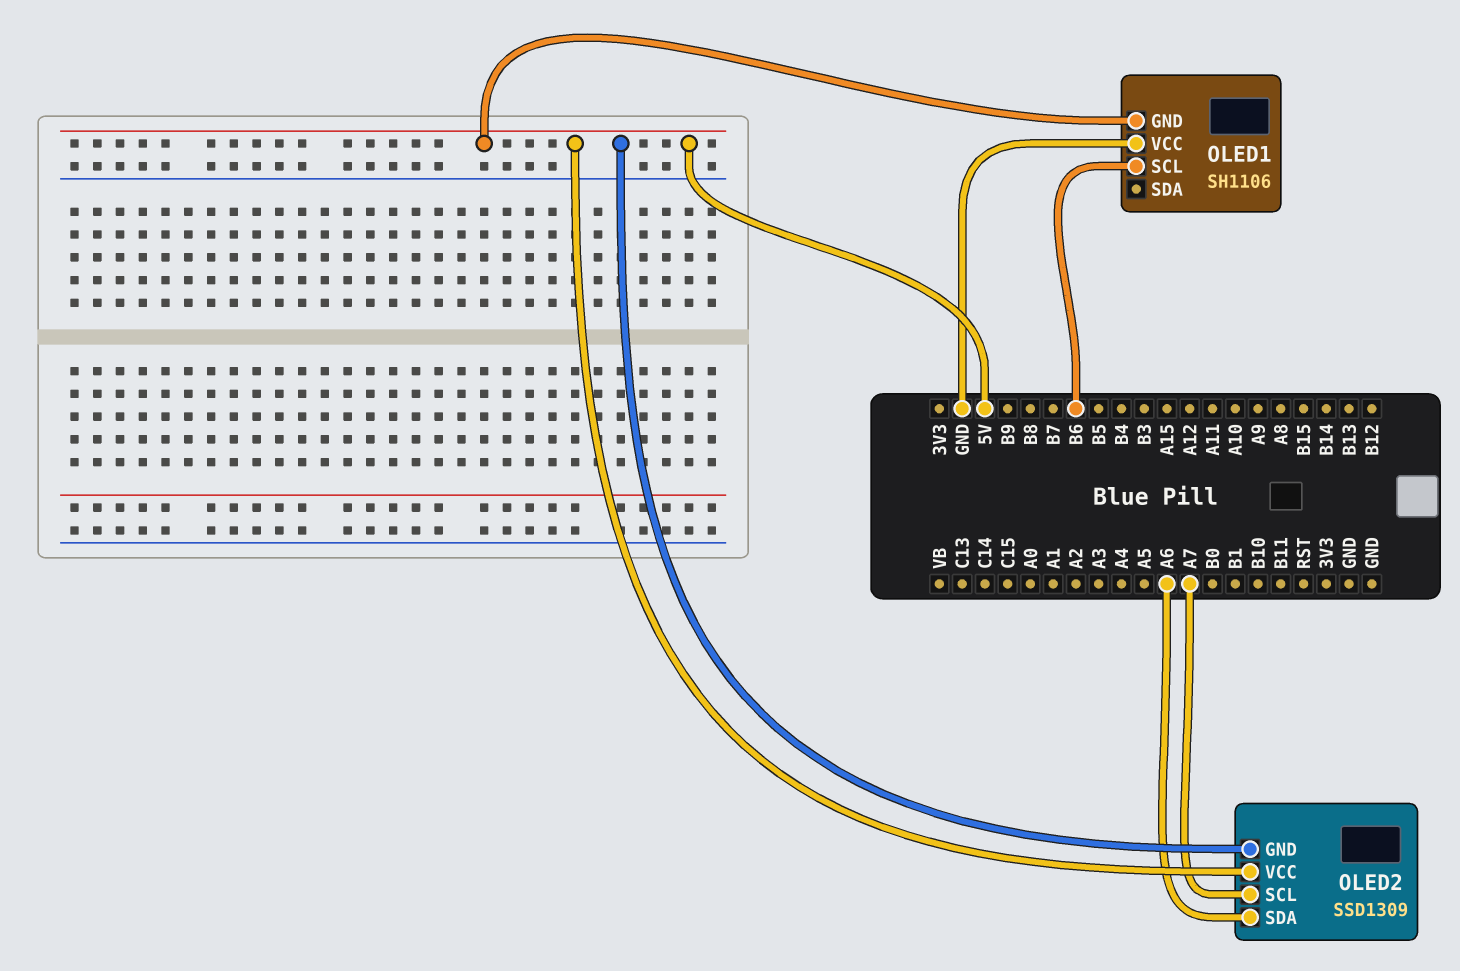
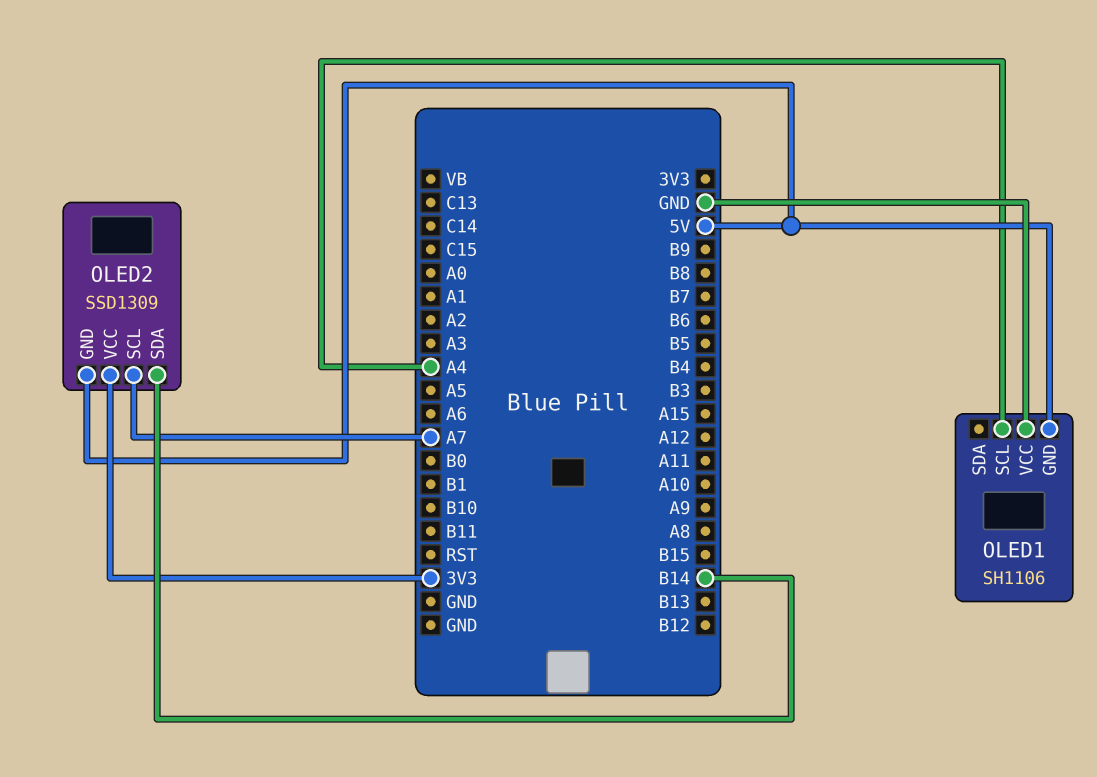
OLED1 pin SCL: B6 -> A4
OLED2 pin SDA: A6 -> B14
OLED2 pin VCC: 5V -> 3V3

